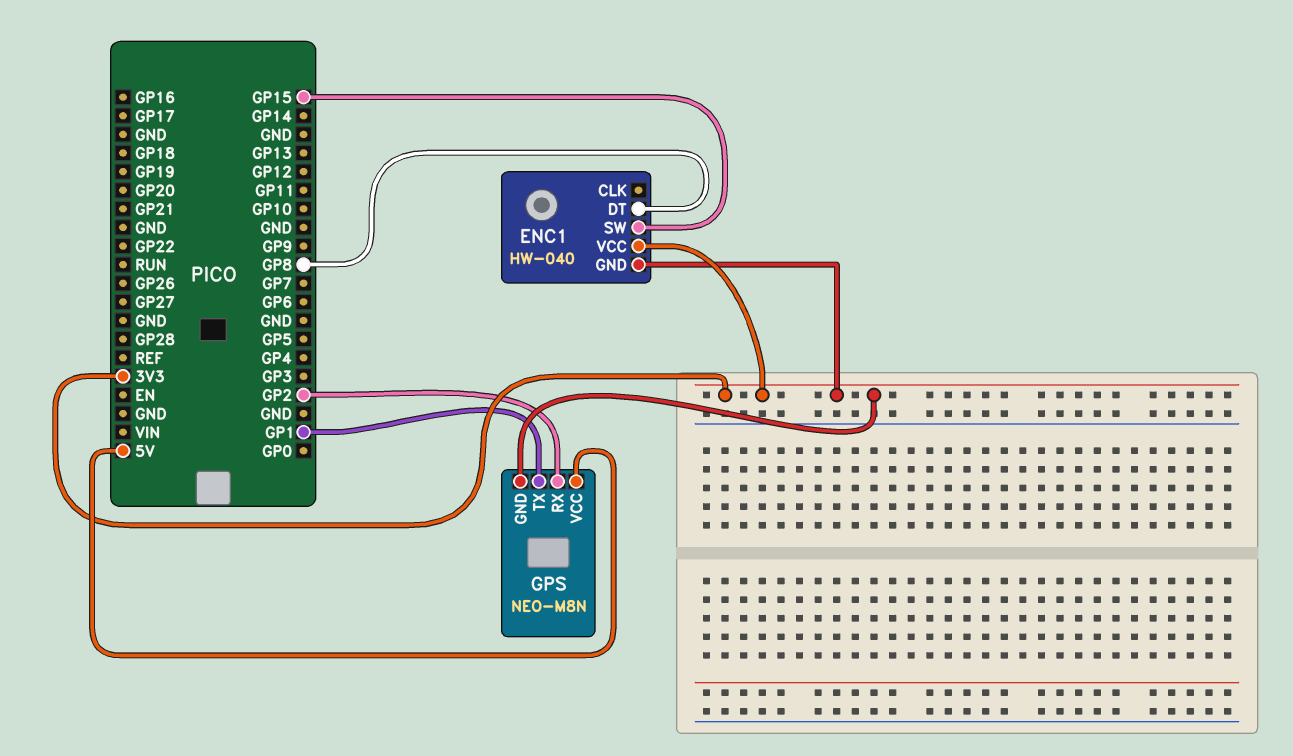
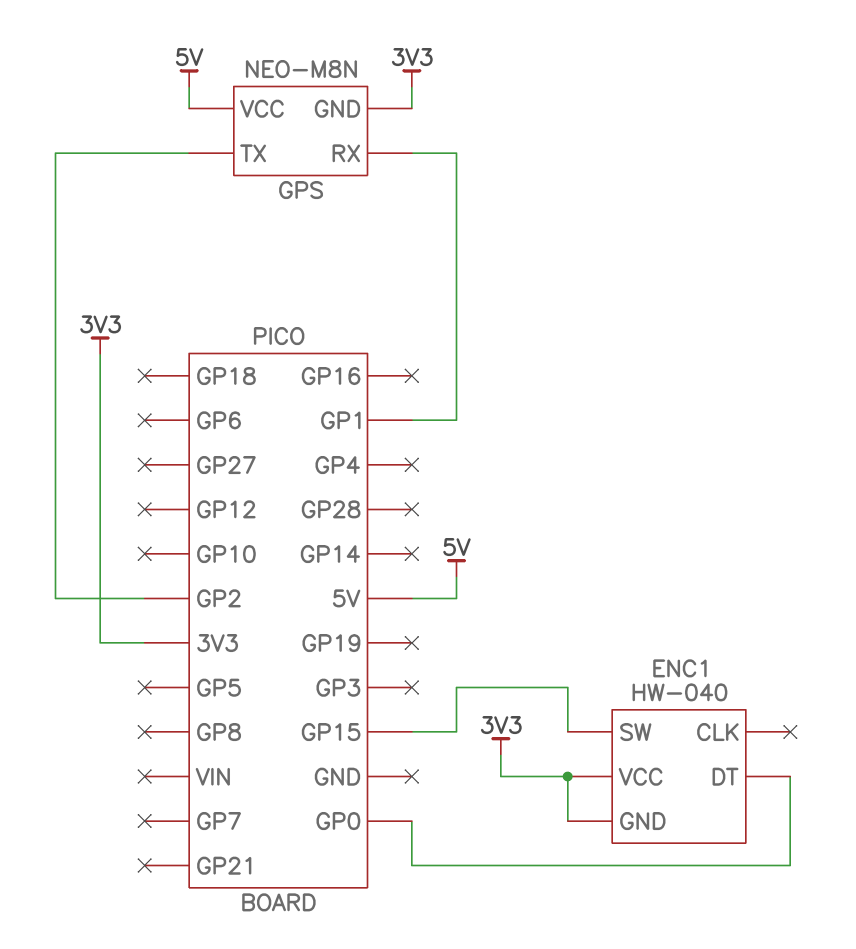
ENC1 pin DT: GP8 -> GP0
GPS pin RX: GP2 -> GP1
GPS pin TX: GP1 -> GP2

